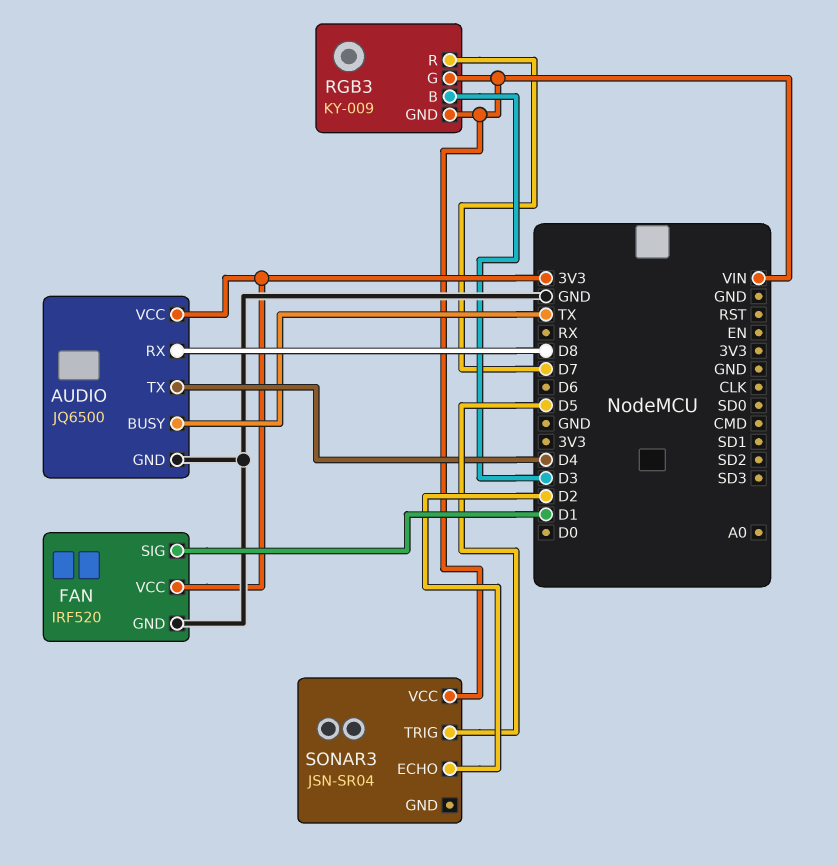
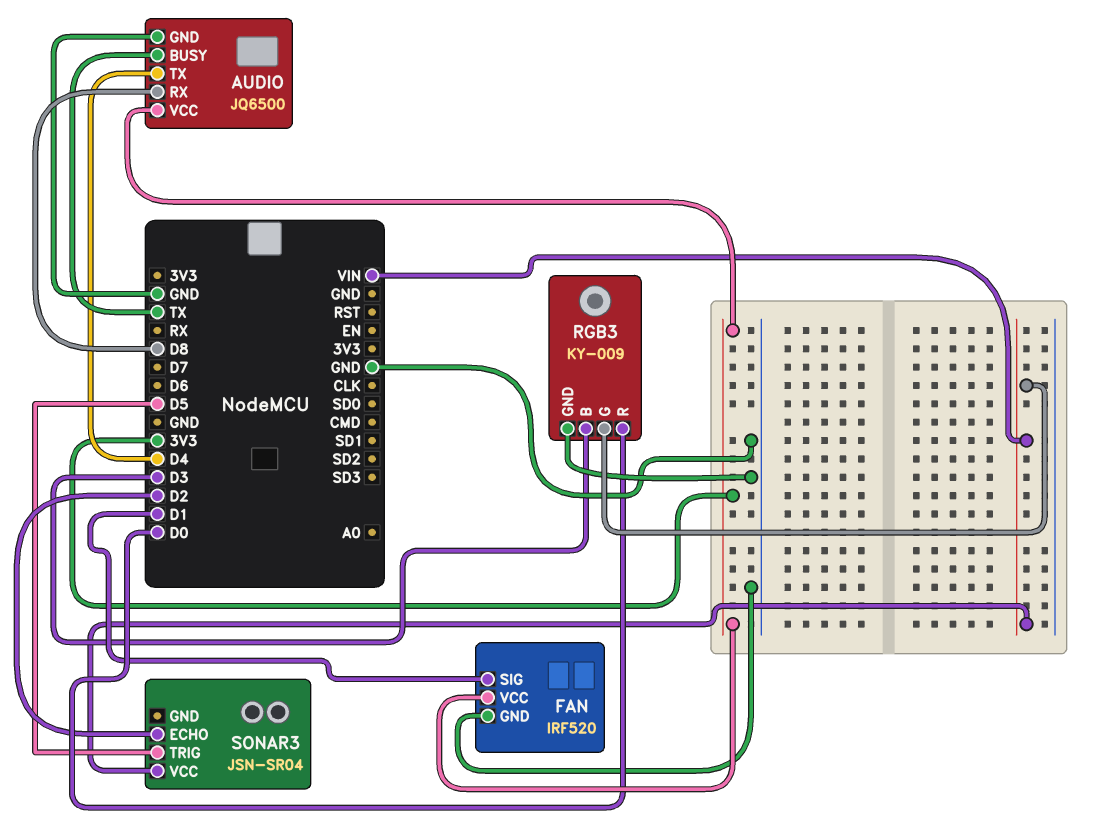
RGB3 pin GND: VIN -> GND
RGB3 pin R: D7 -> D0

